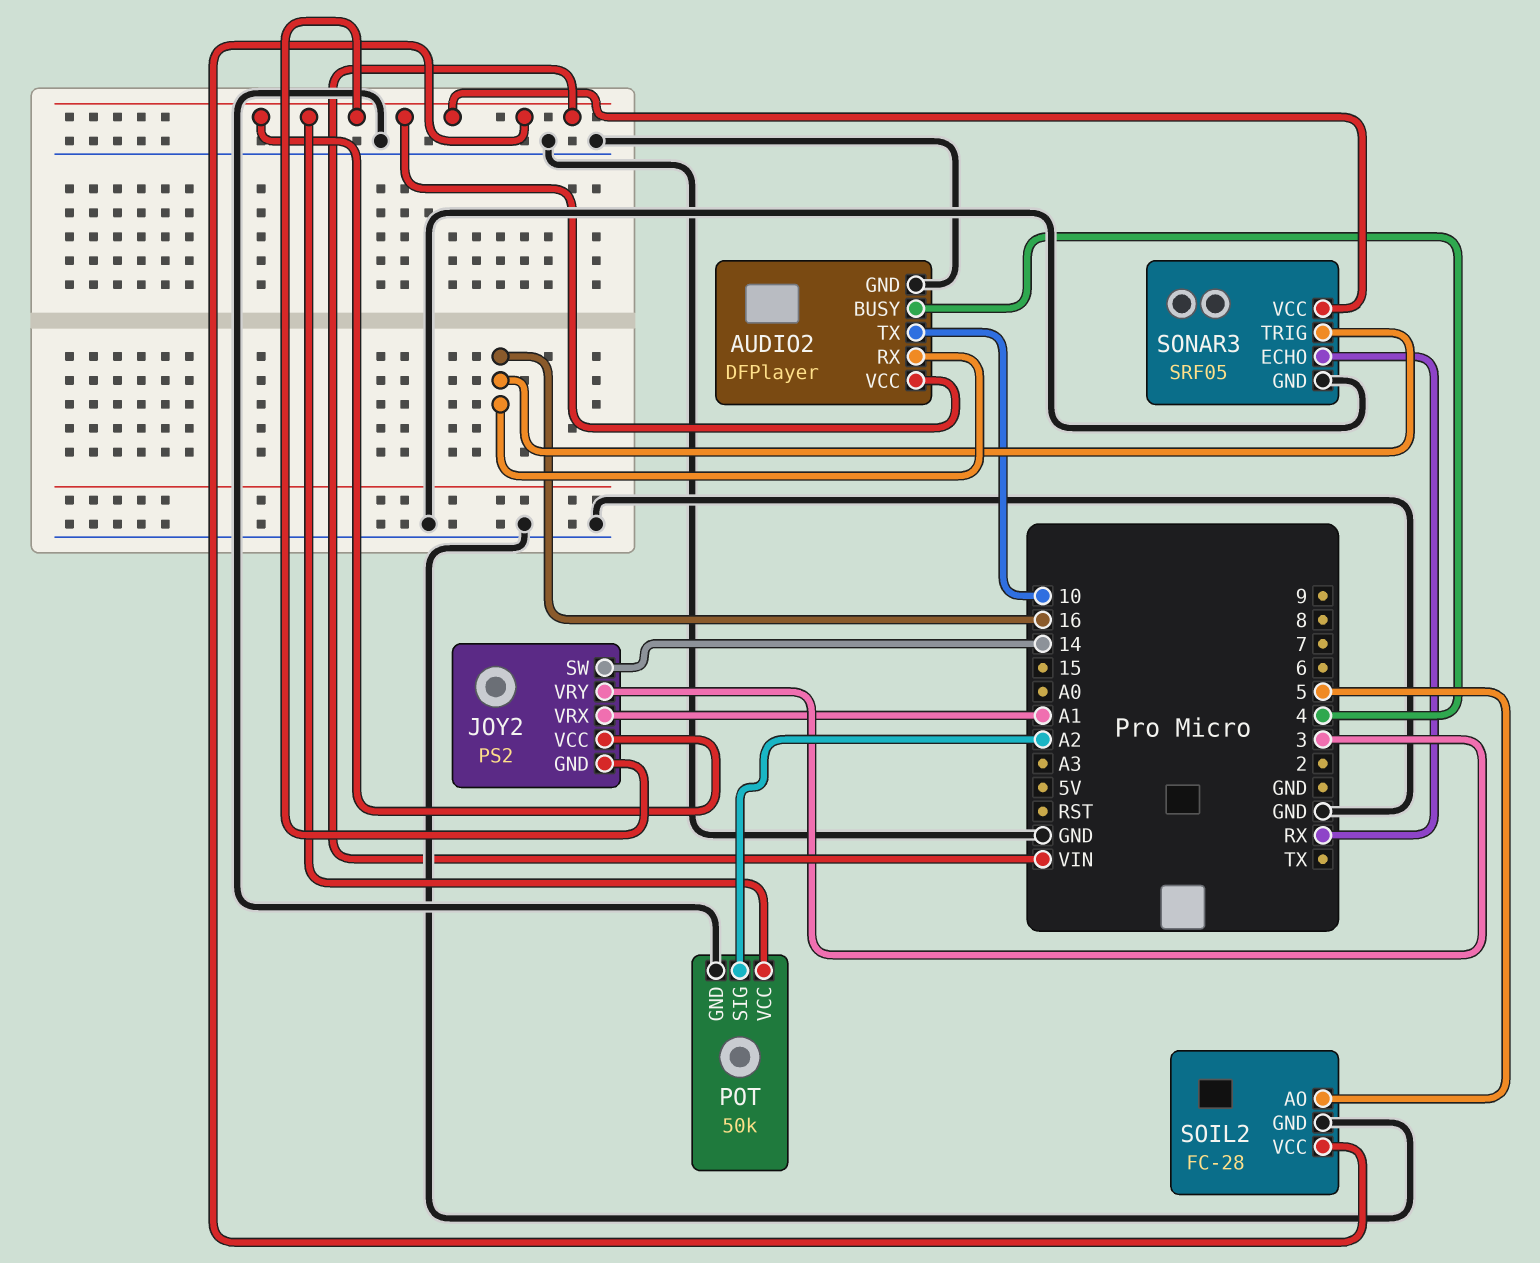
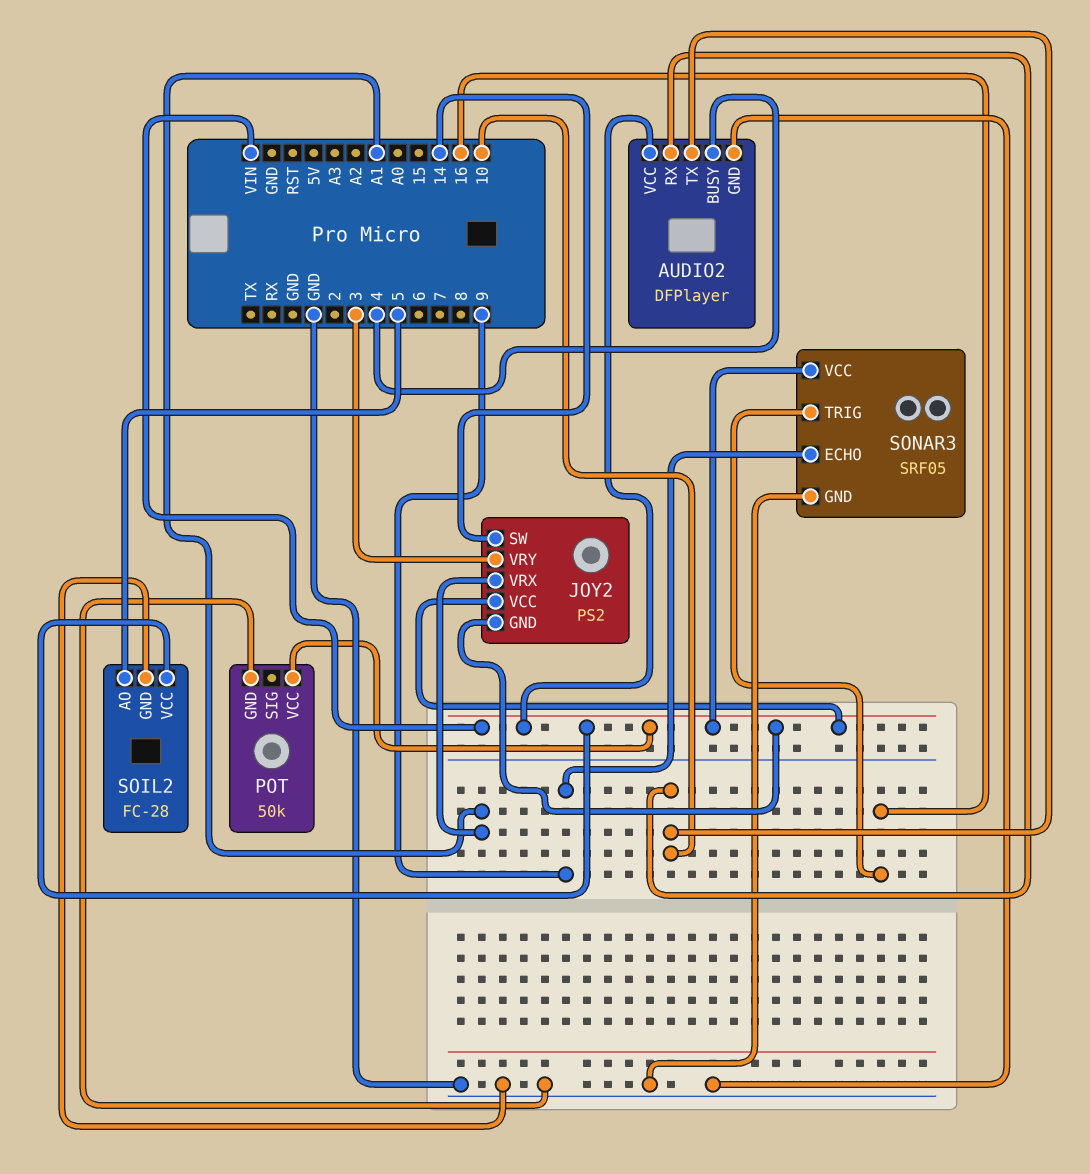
AUDIO2 pin RX: 16 -> 10
POT pin SIG: A2 -> none
SONAR3 pin ECHO: RX -> 9

